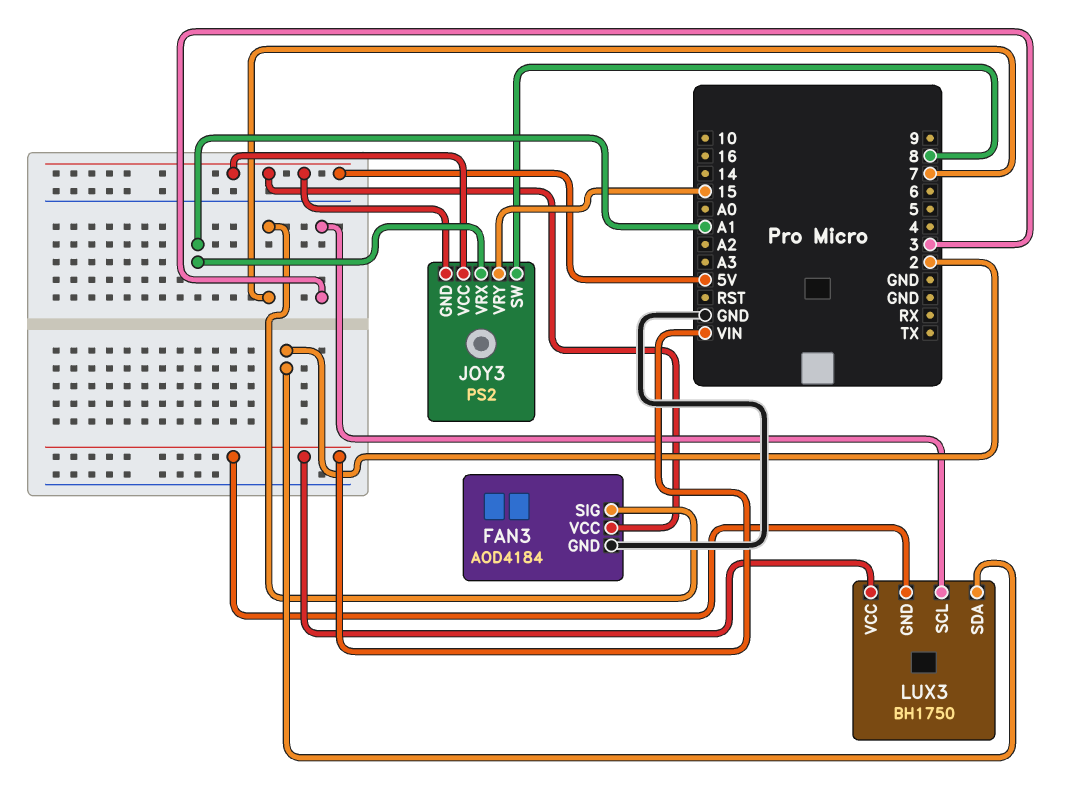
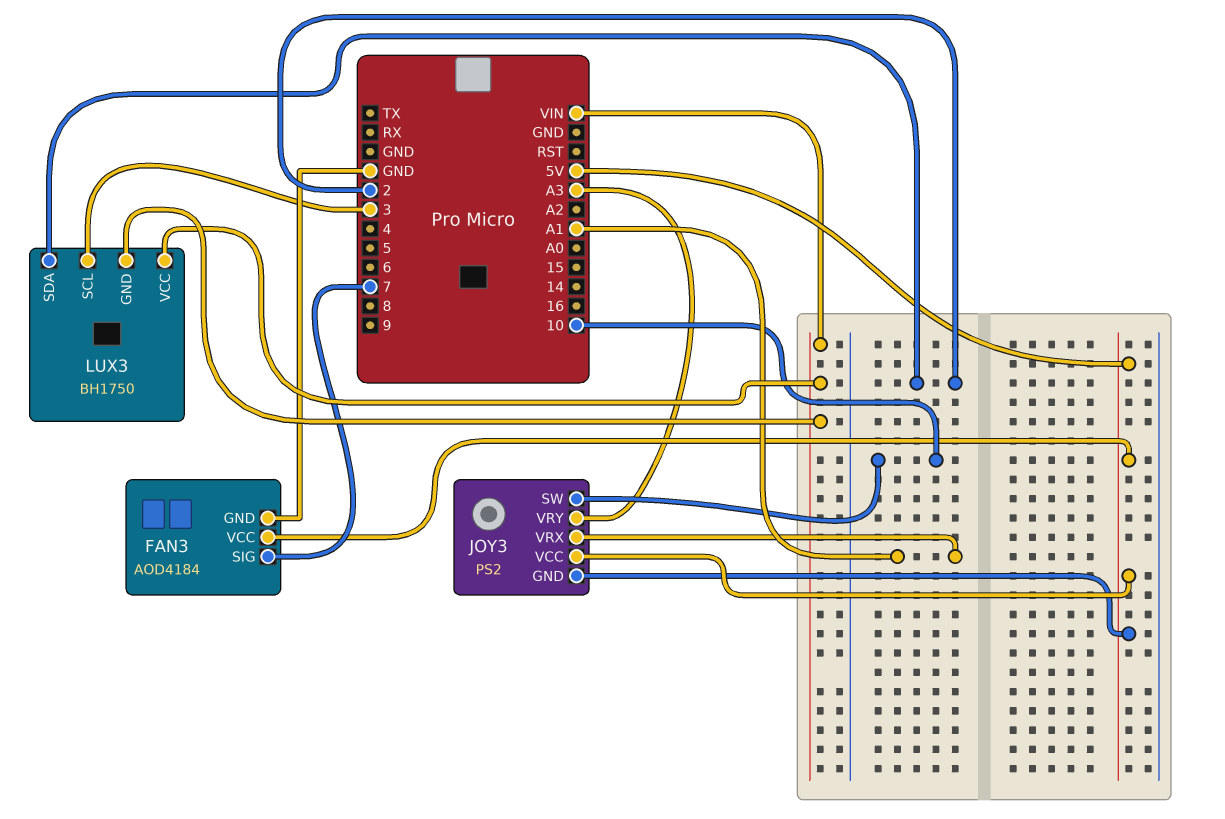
JOY3 pin SW: 8 -> 10
JOY3 pin VRY: 15 -> A3

